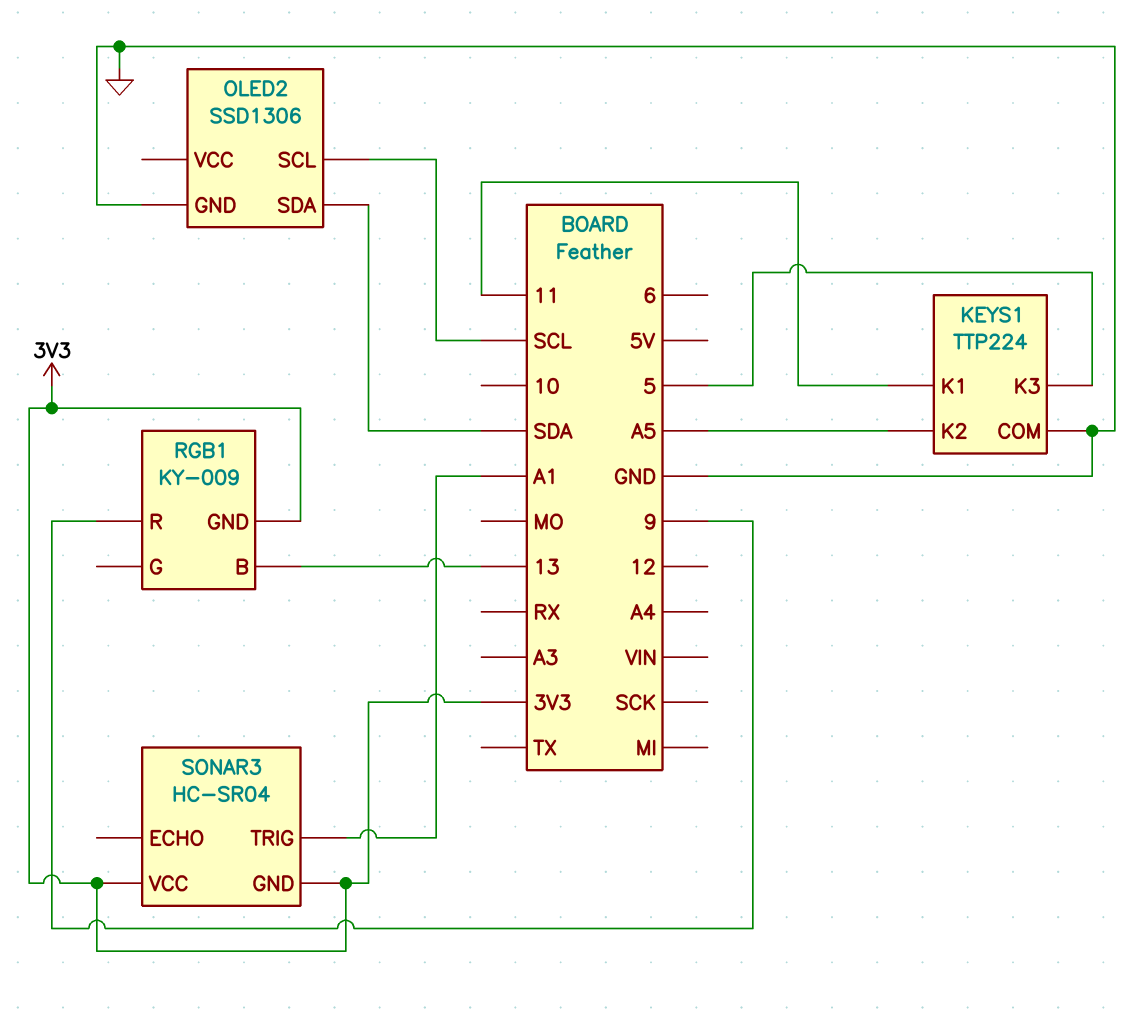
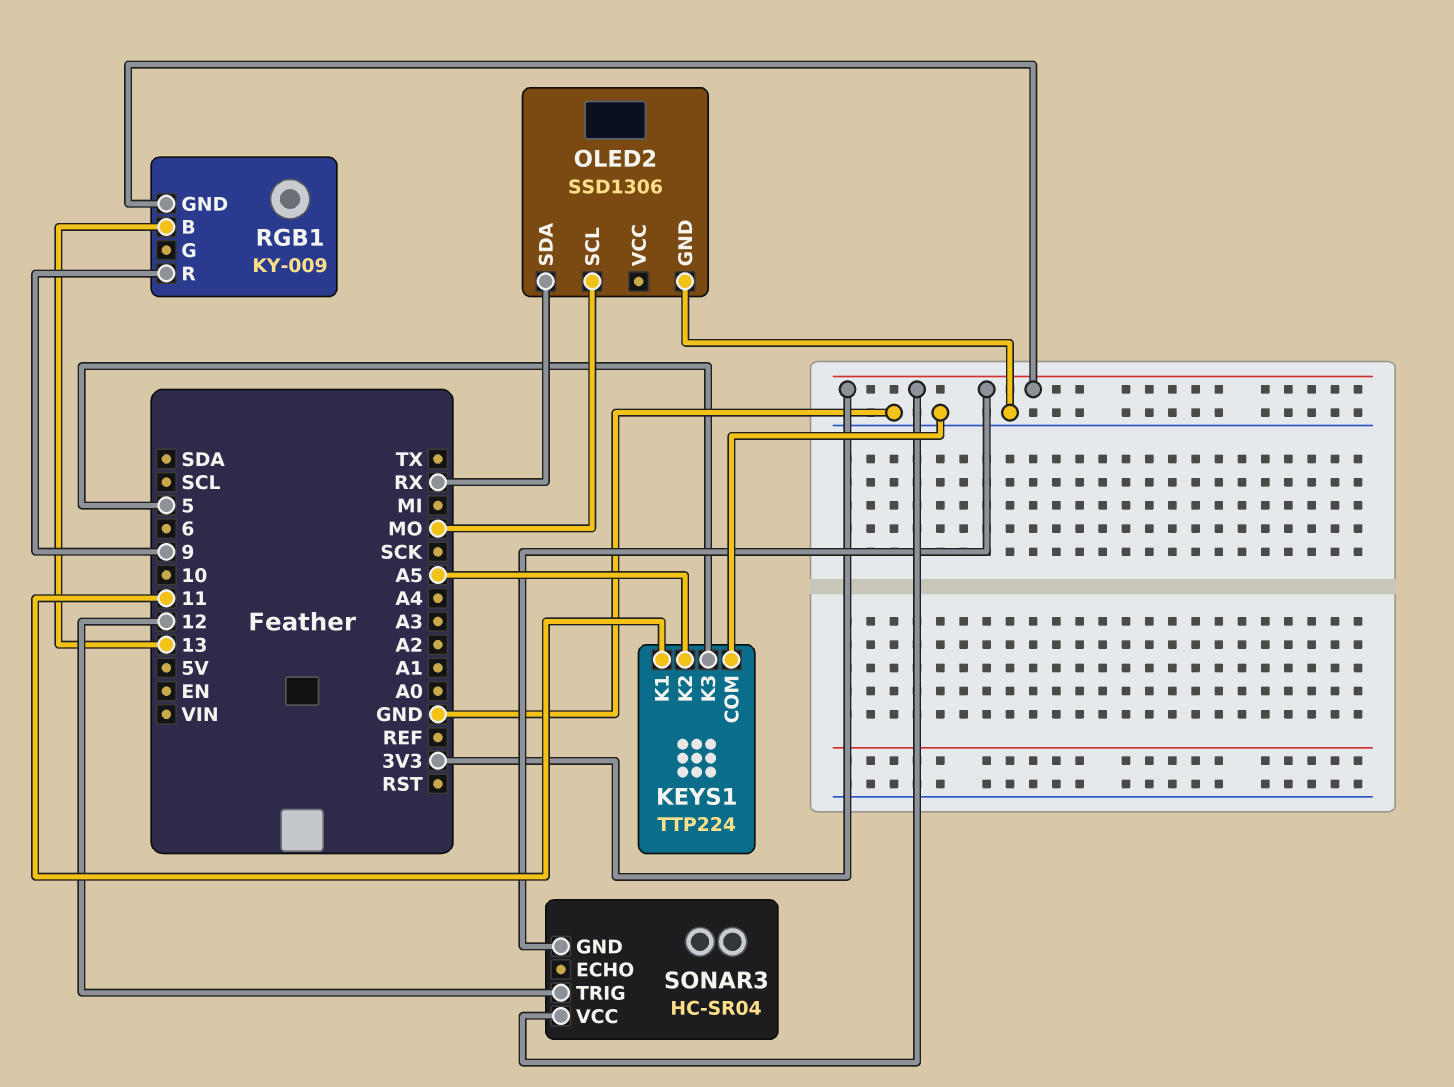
OLED2 pin SCL: SCL -> MO
OLED2 pin SDA: SDA -> RX
SONAR3 pin TRIG: A1 -> 12

